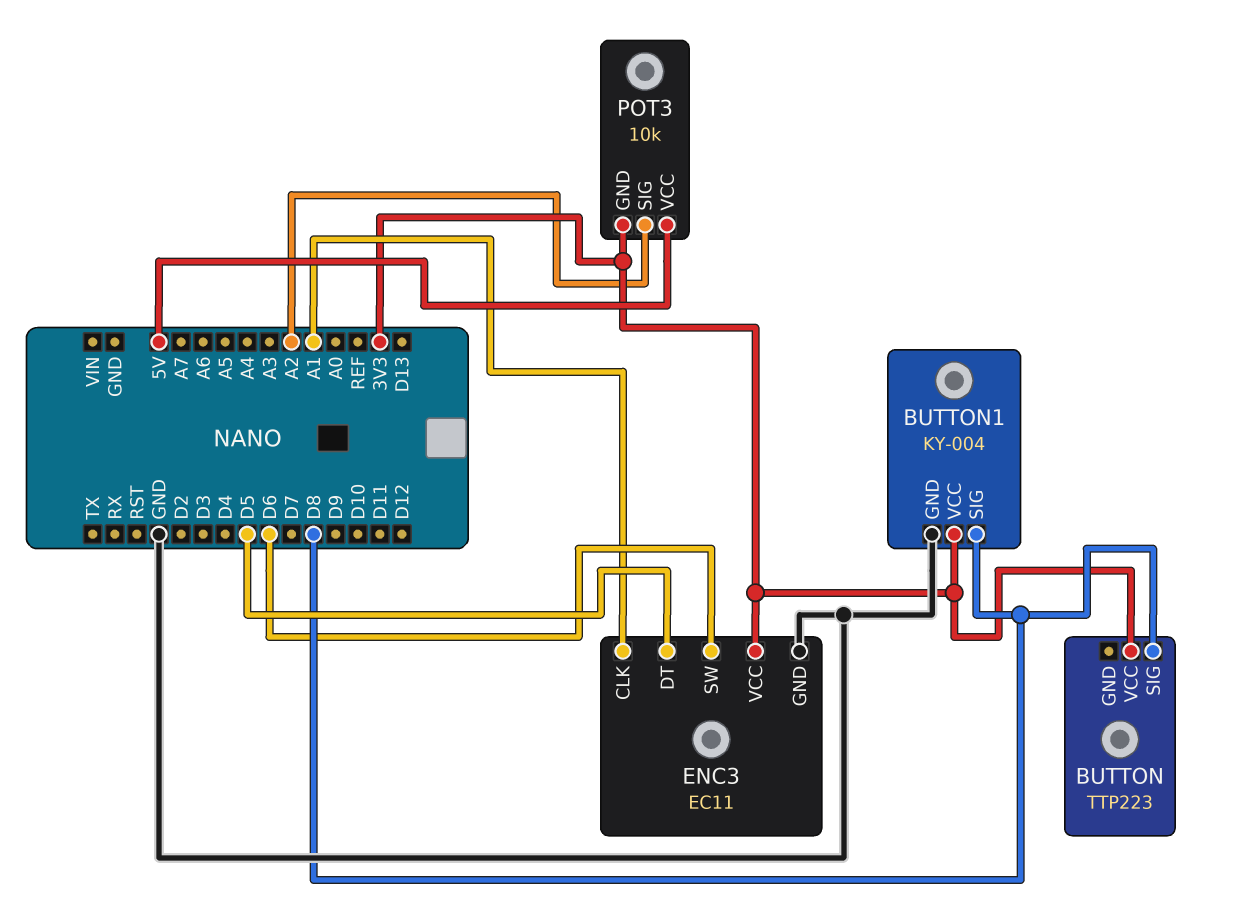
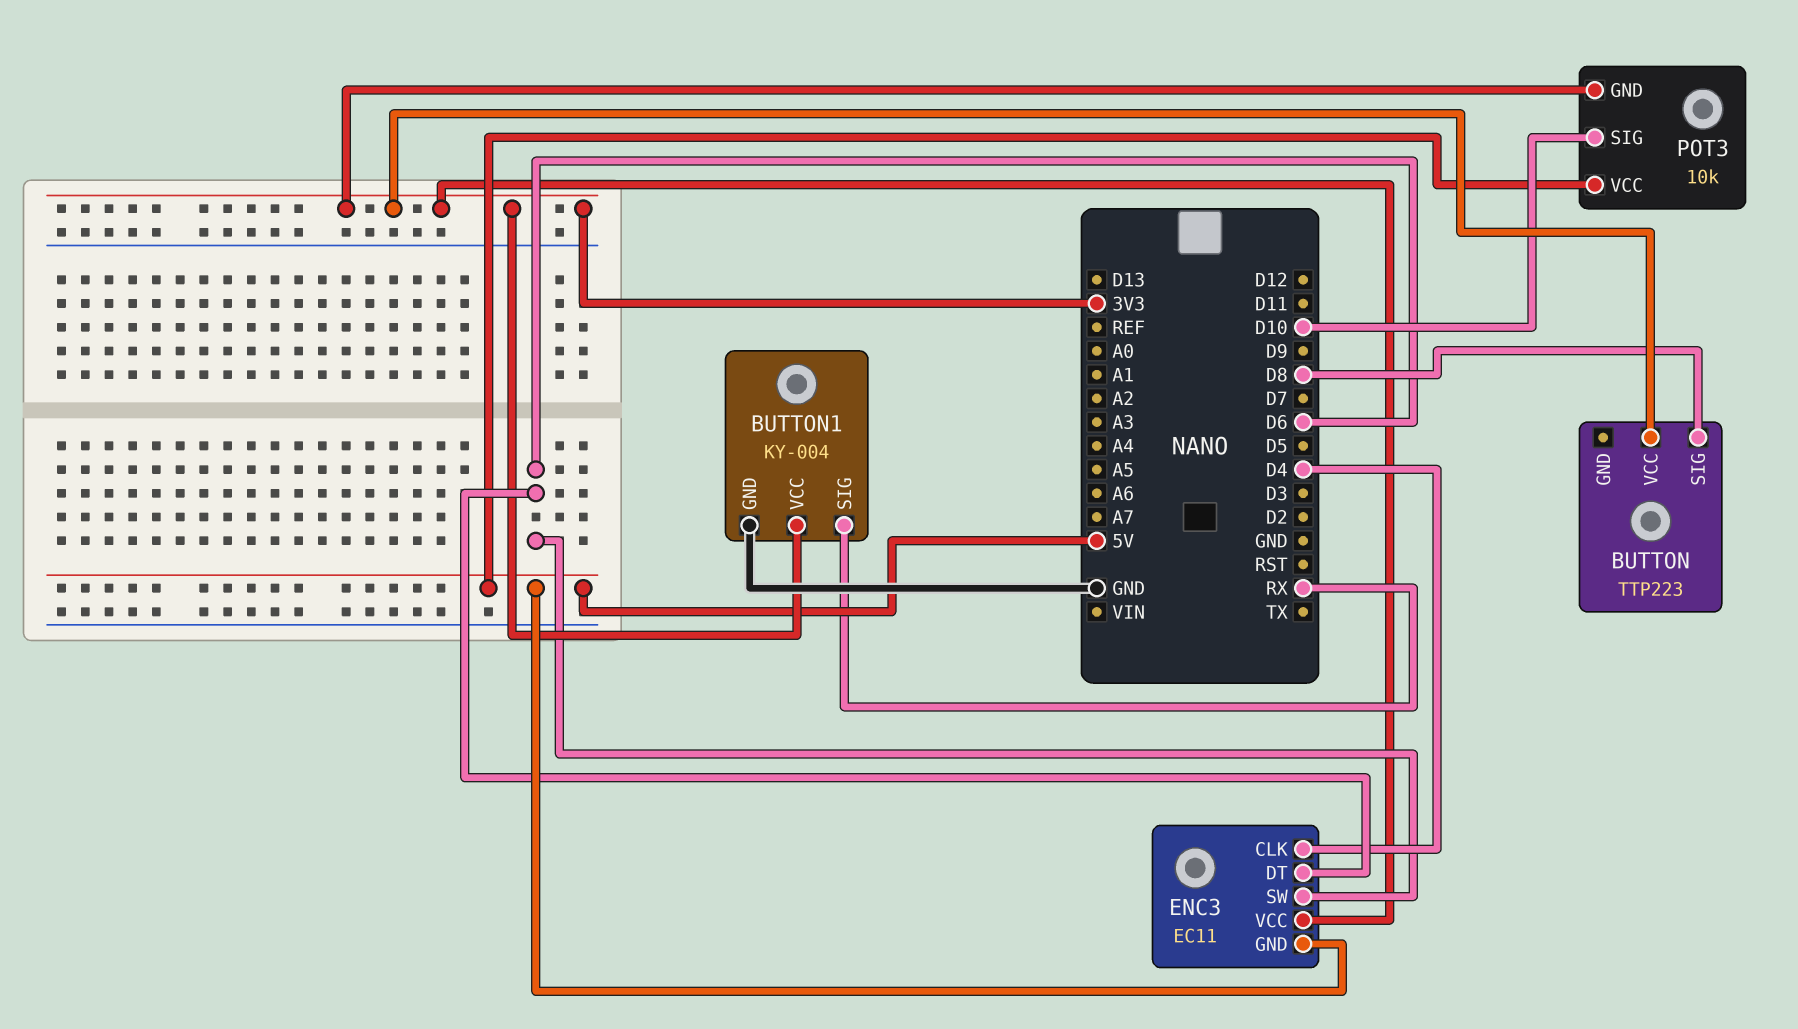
BUTTON1 pin SIG: D8 -> RX
ENC3 pin CLK: A1 -> D4
ENC3 pin DT: D5 -> D6
ENC3 pin GND: GND -> 5V
POT3 pin SIG: A2 -> D10

